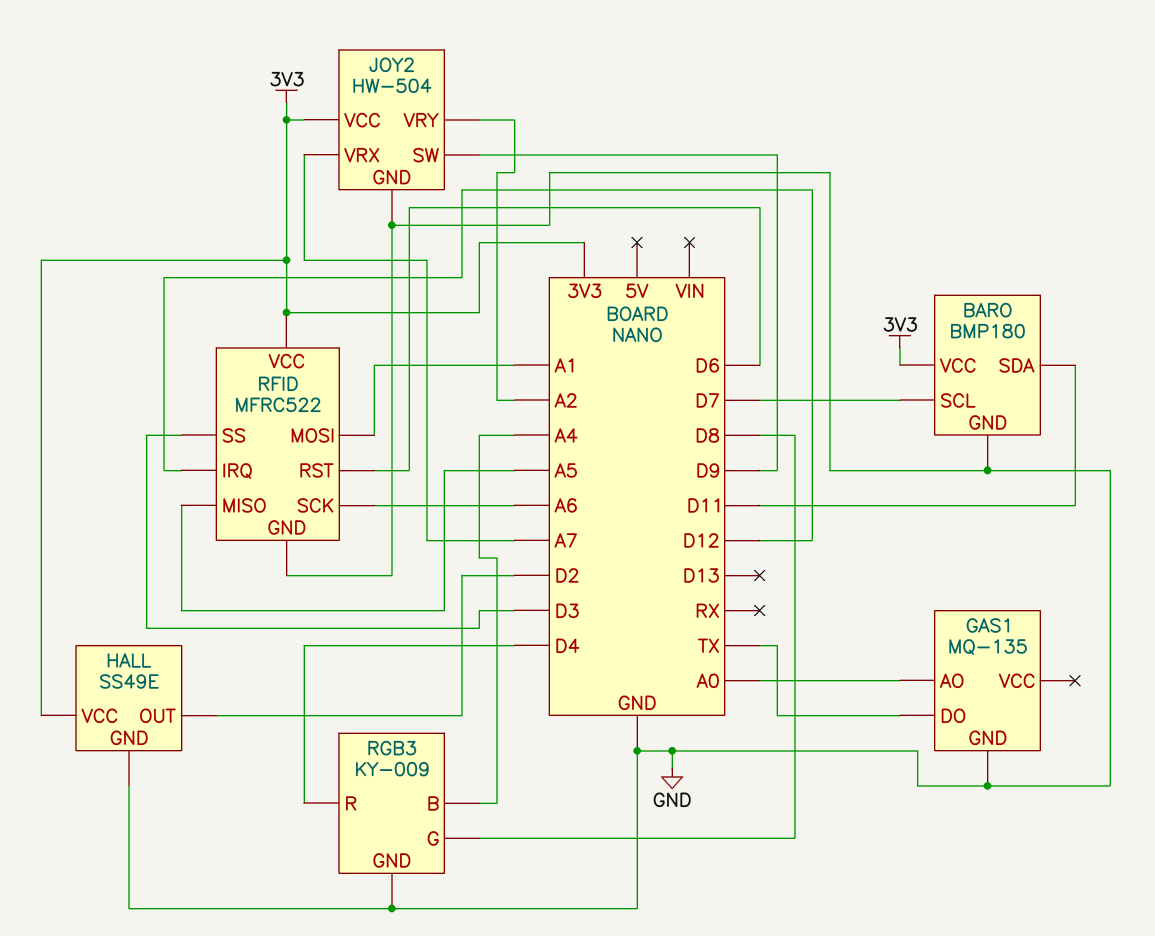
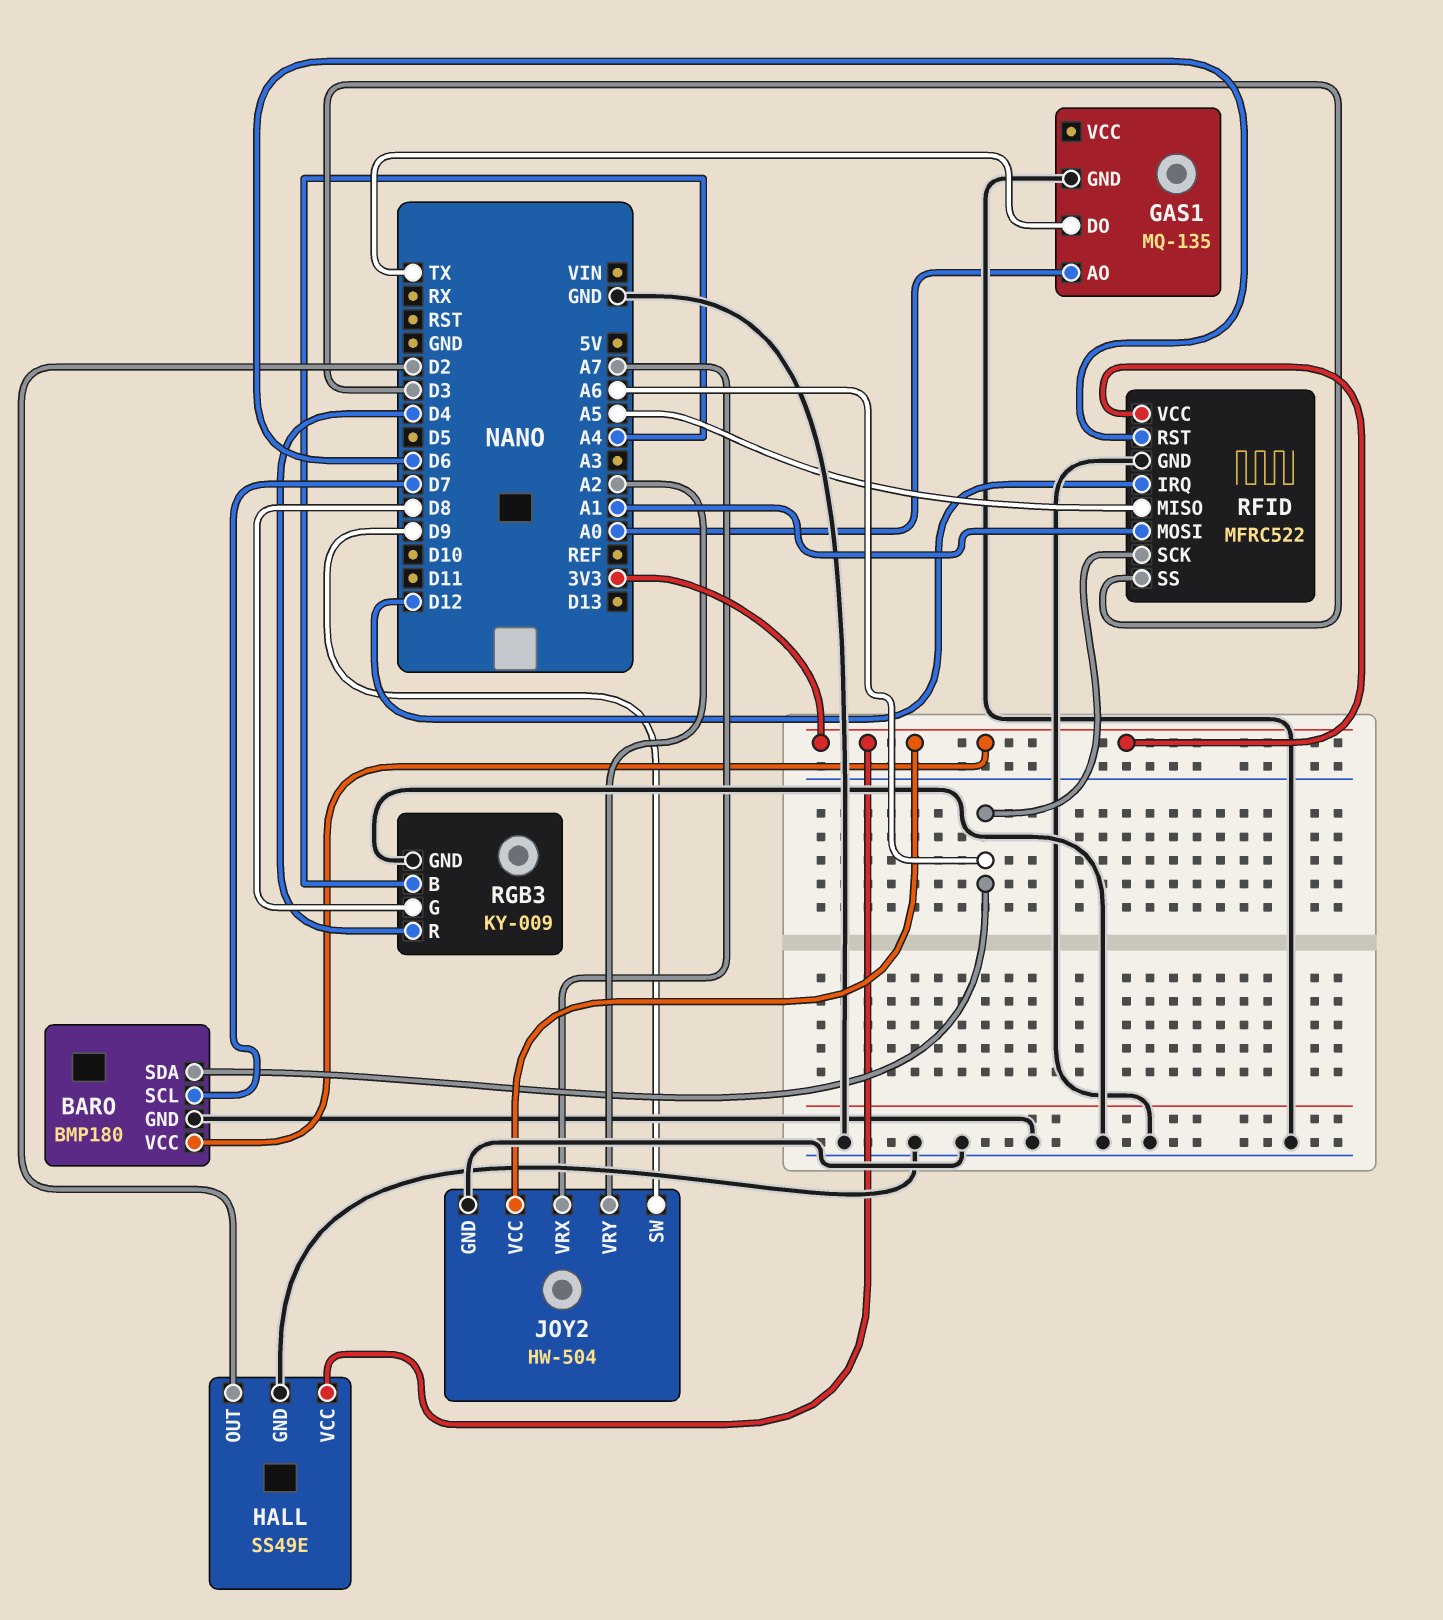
BARO pin SDA: D11 -> A6

